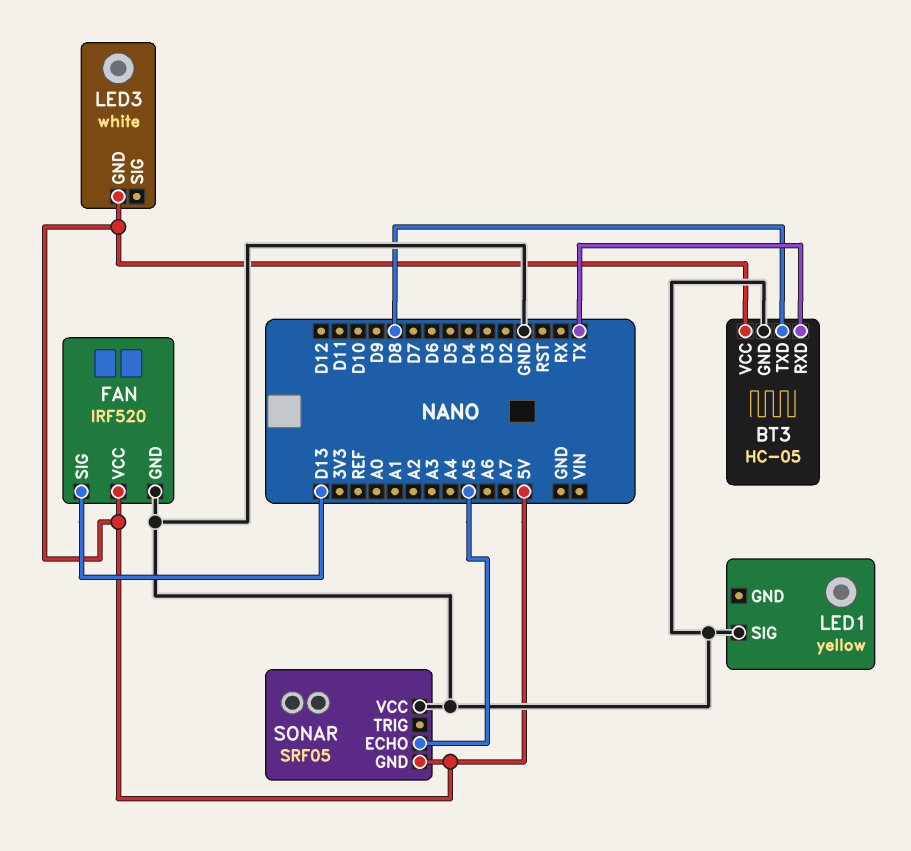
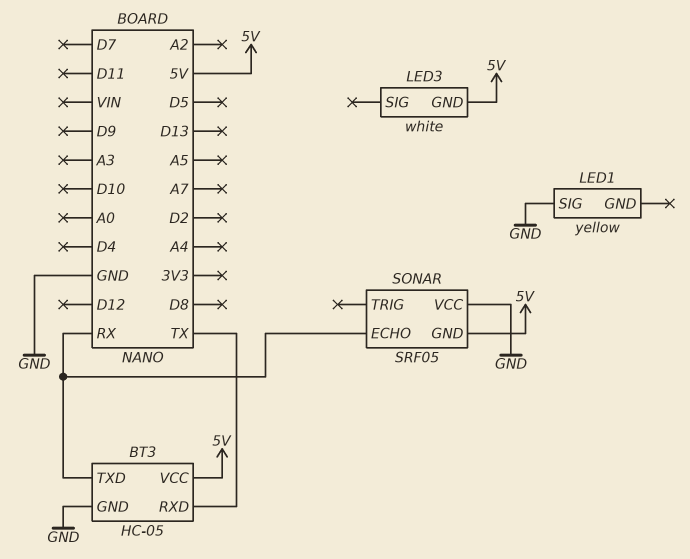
BT3 pin TXD: D8 -> RX
FAN: IRF520 -> none
FAN pin GND: GND -> none
FAN pin SIG: D13 -> none
FAN pin VCC: 5V -> none
SONAR pin ECHO: A5 -> RX

